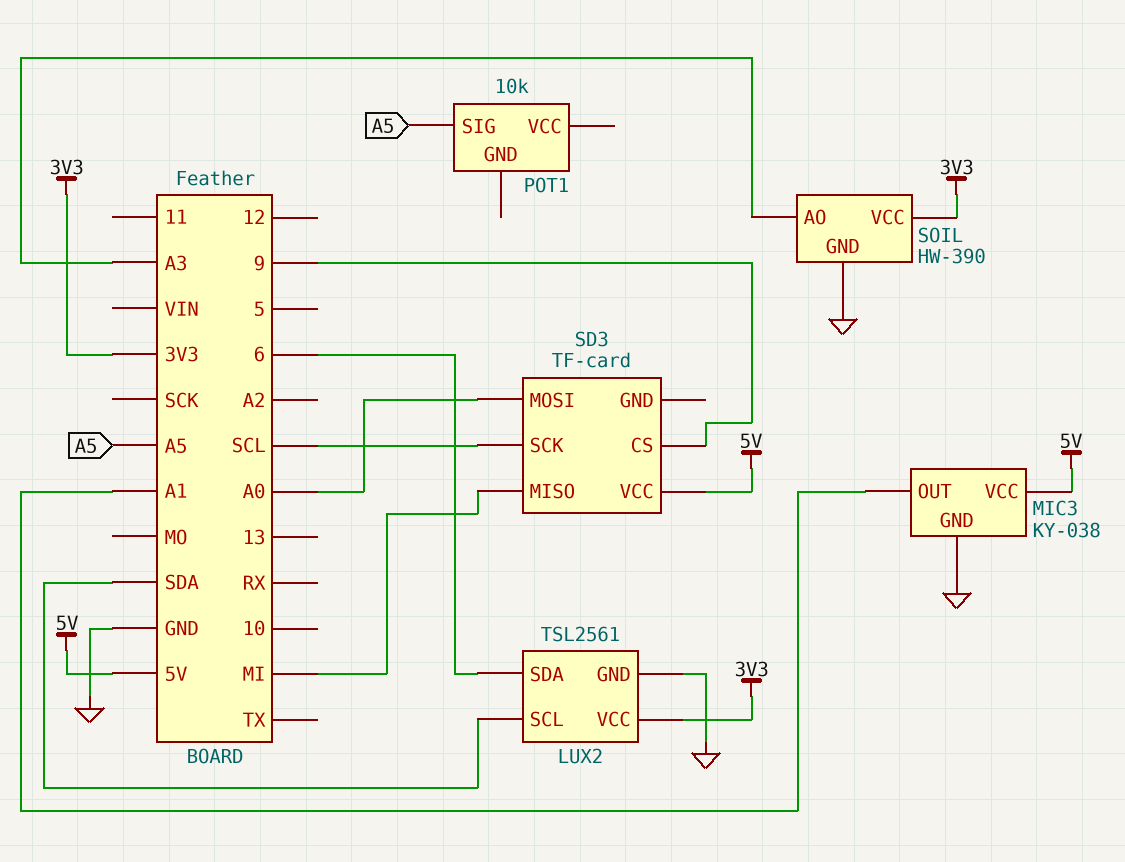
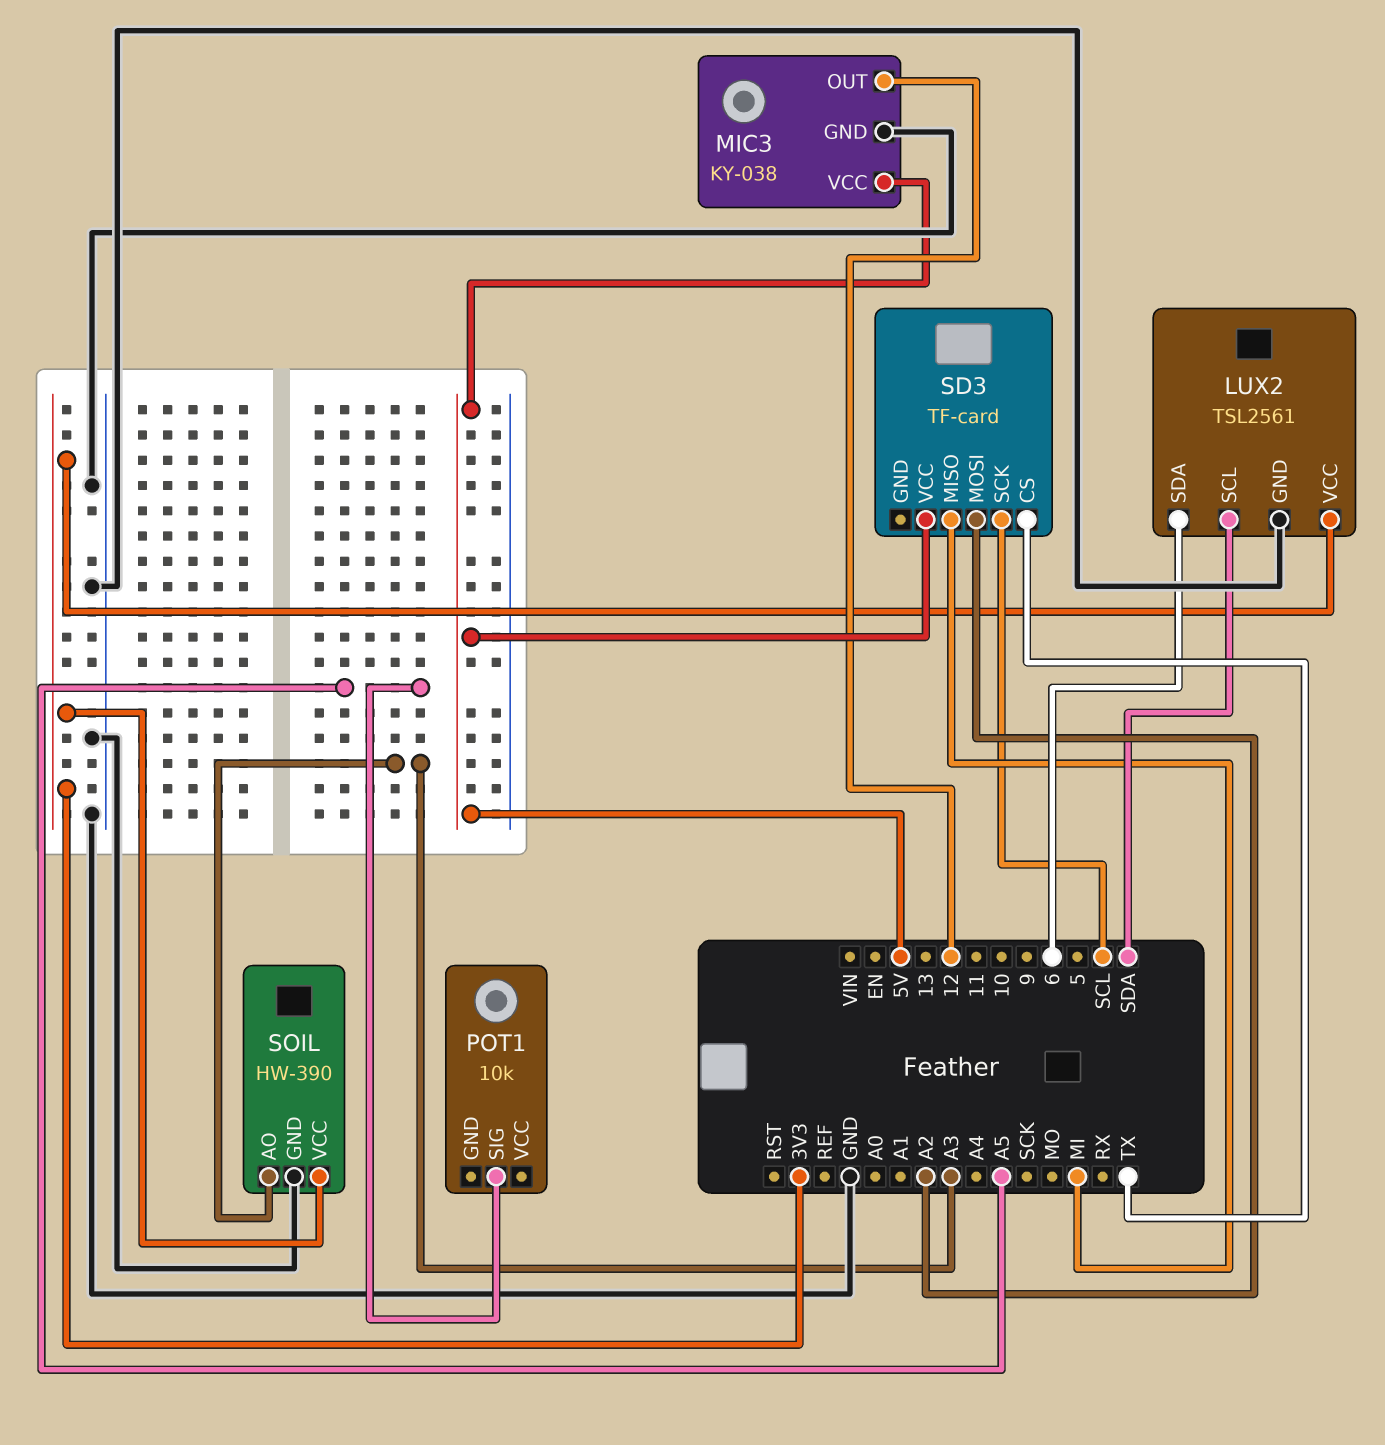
MIC3 pin OUT: A1 -> 12
SD3 pin CS: 9 -> TX
SD3 pin MOSI: A0 -> A2

